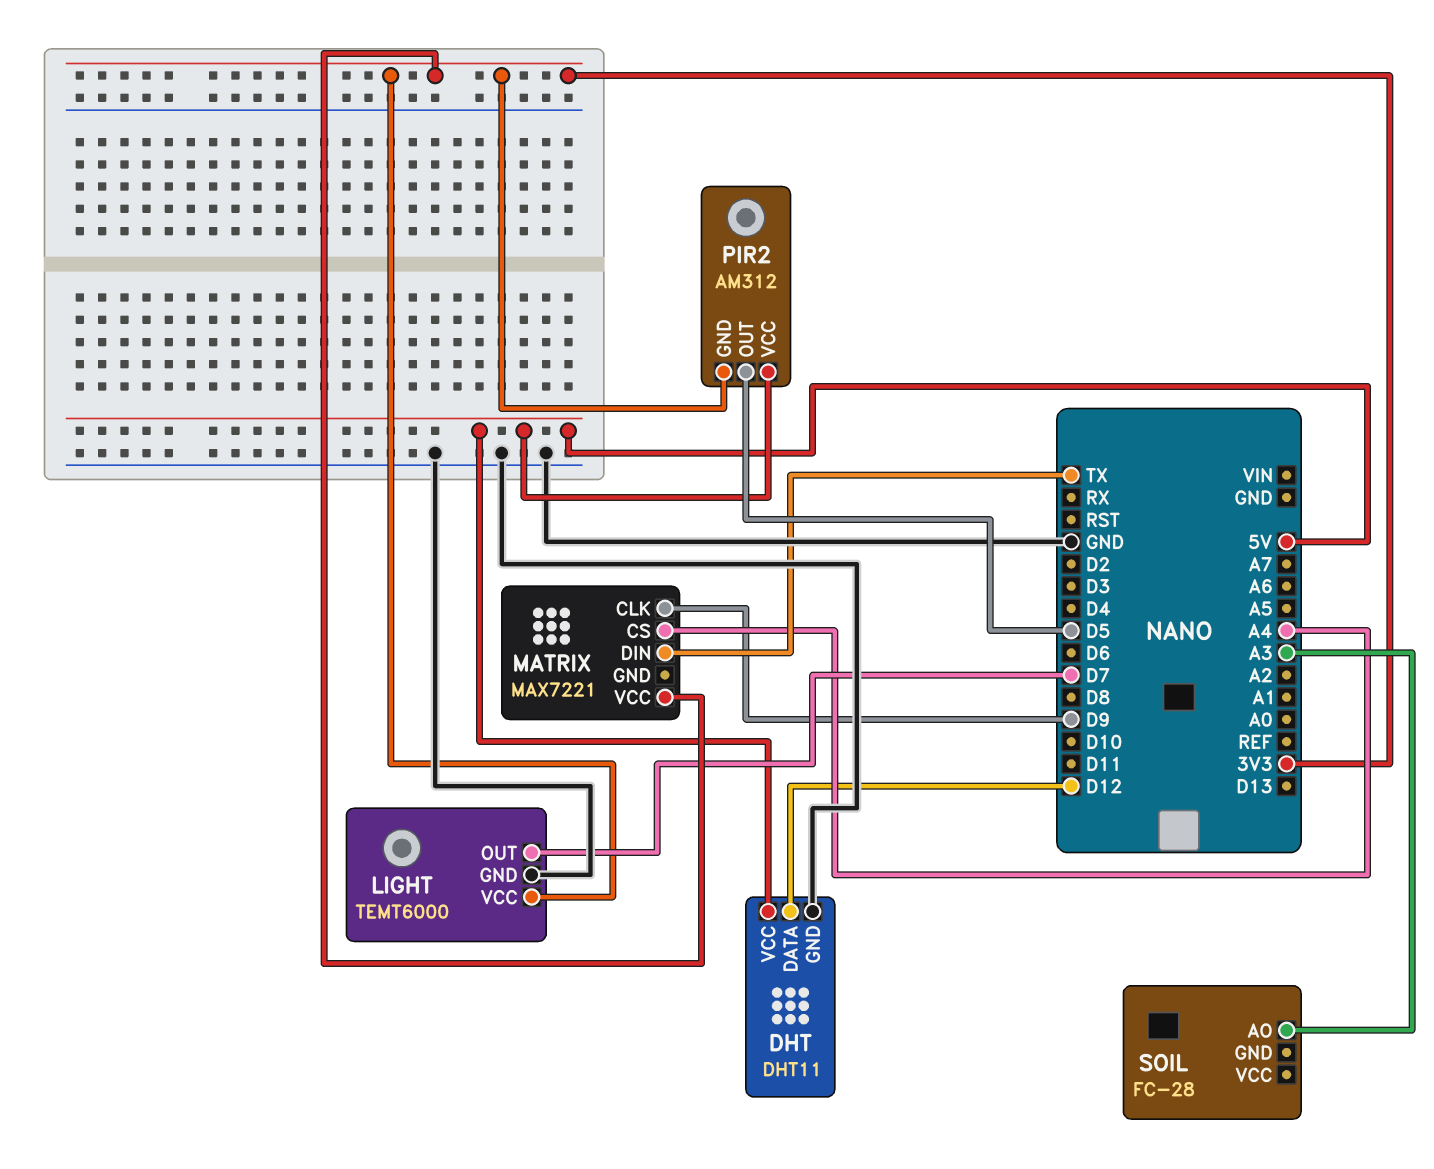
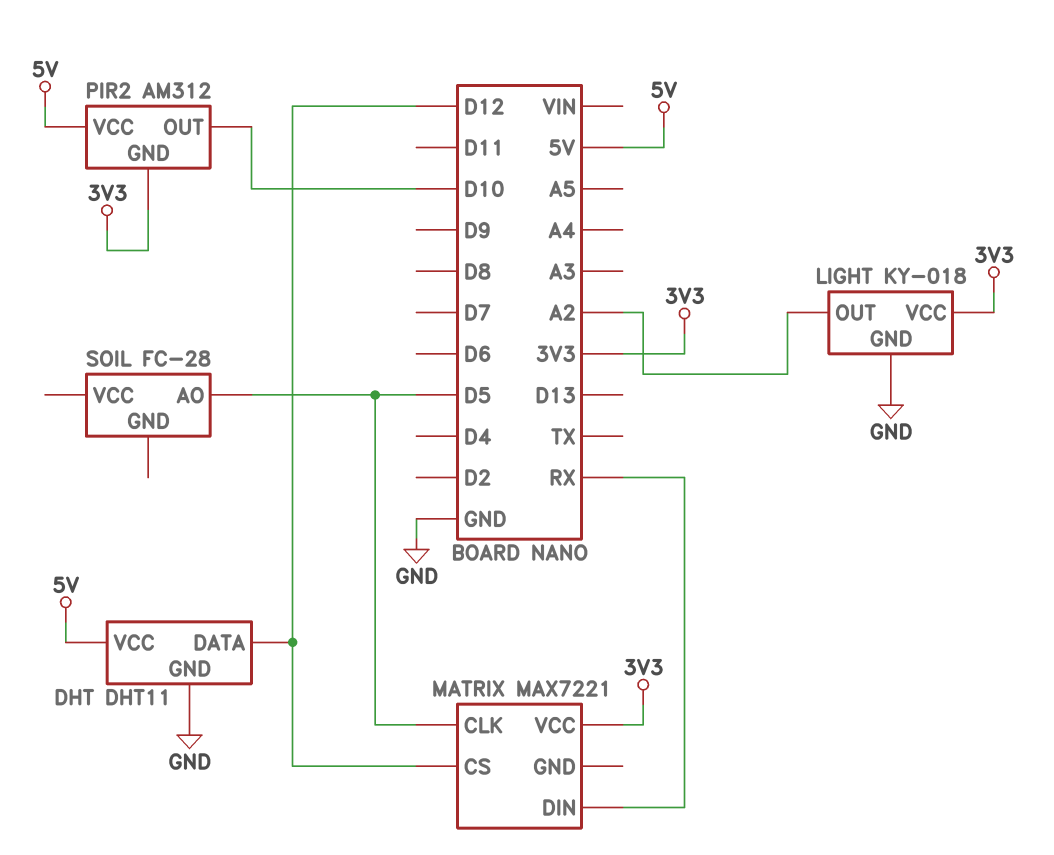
LIGHT: TEMT6000 -> KY-018
LIGHT pin OUT: D7 -> A2
MATRIX pin CLK: D9 -> D5
MATRIX pin CS: A4 -> D12
MATRIX pin DIN: TX -> RX
PIR2 pin OUT: D5 -> D10
SOIL pin AO: A3 -> D5

